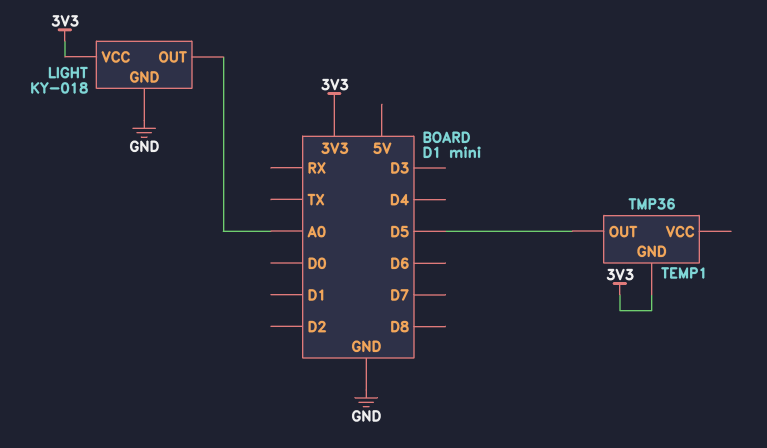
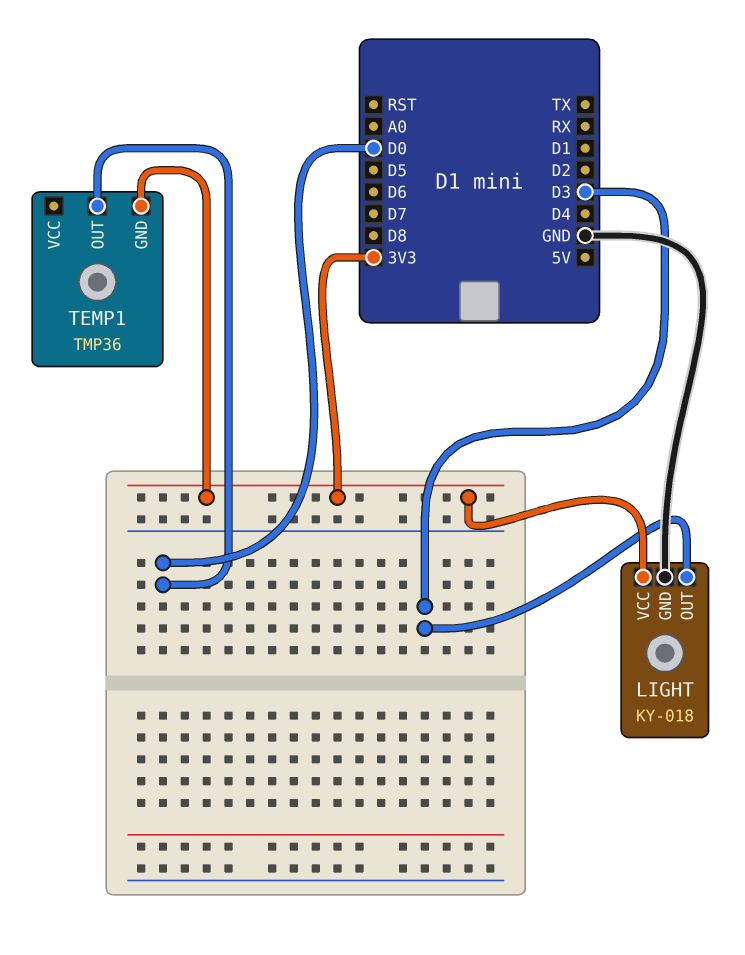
LIGHT pin OUT: A0 -> D3
TEMP1 pin OUT: D5 -> D0

